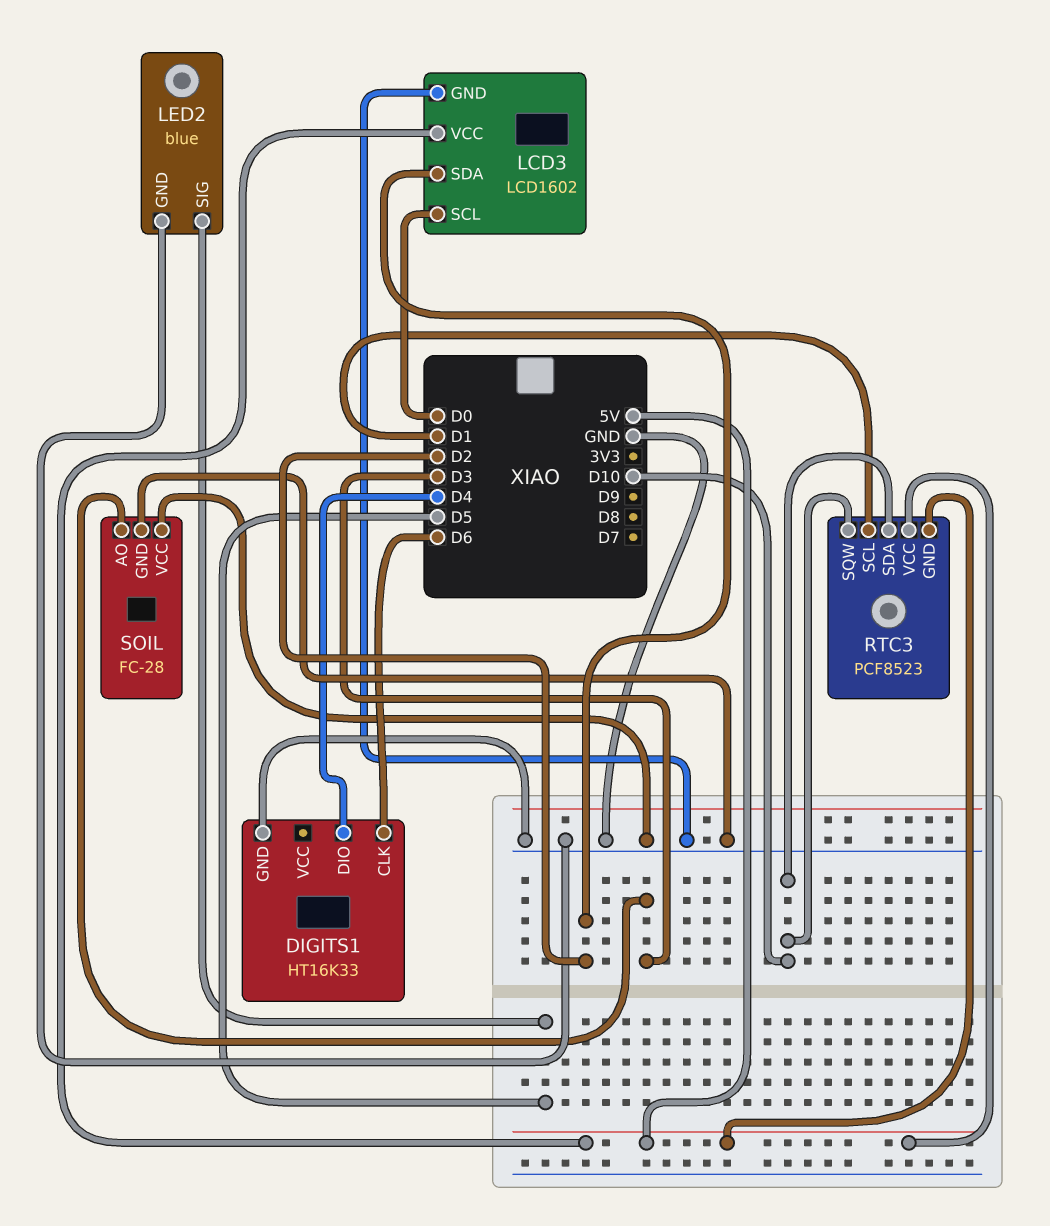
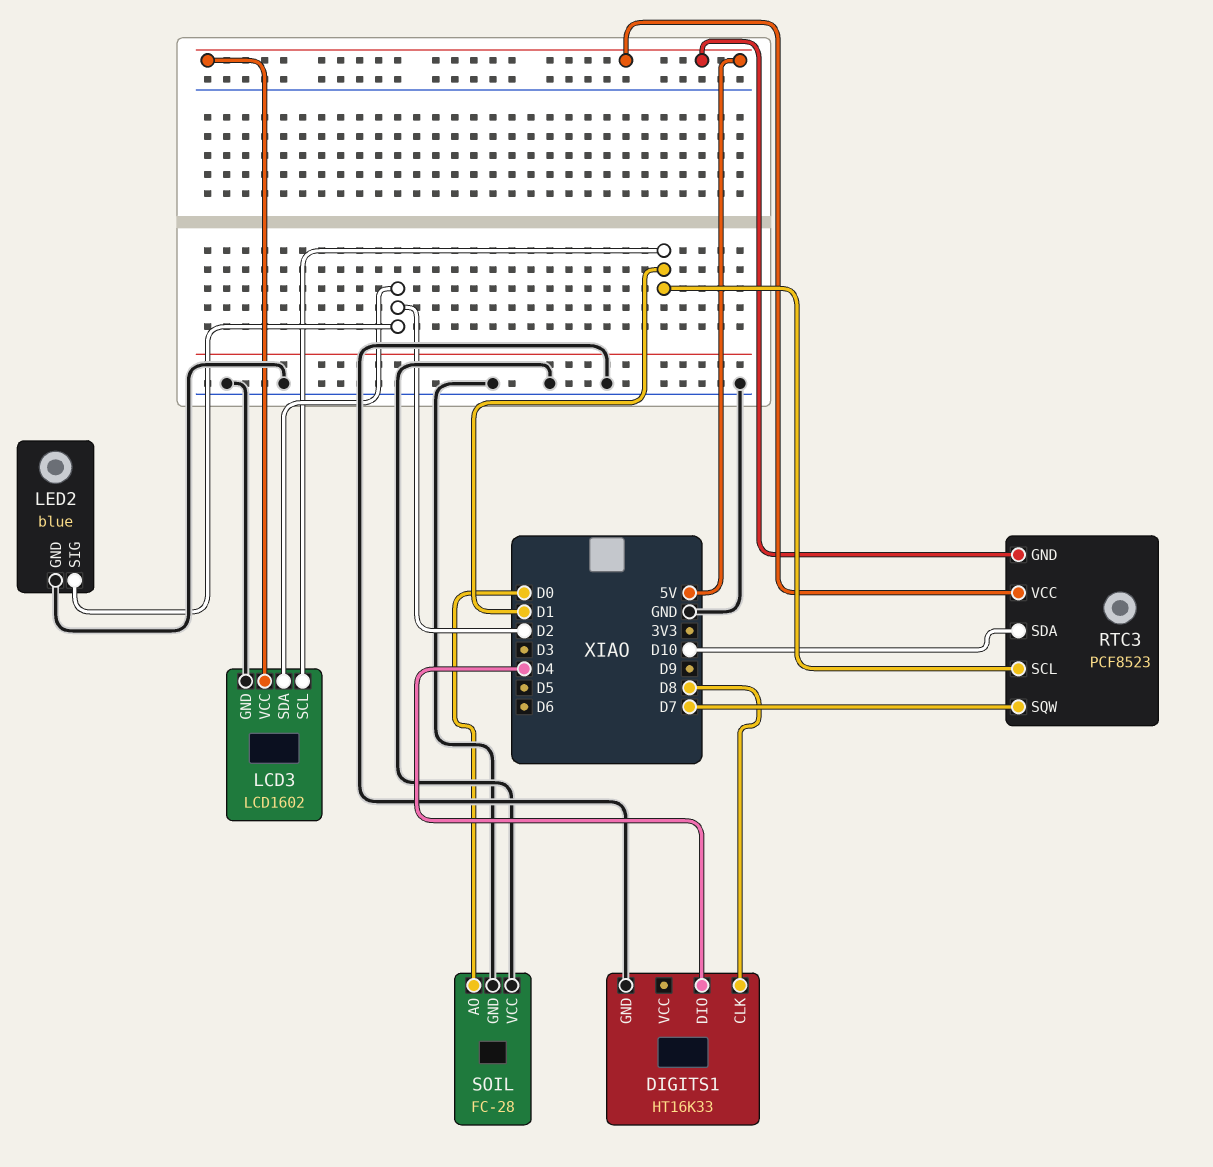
DIGITS1 pin CLK: D6 -> D8
LCD3 pin SCL: D0 -> D1
LED2 pin SIG: D5 -> D2
RTC3 pin SQW: D10 -> D7
SOIL pin AO: D3 -> D0

